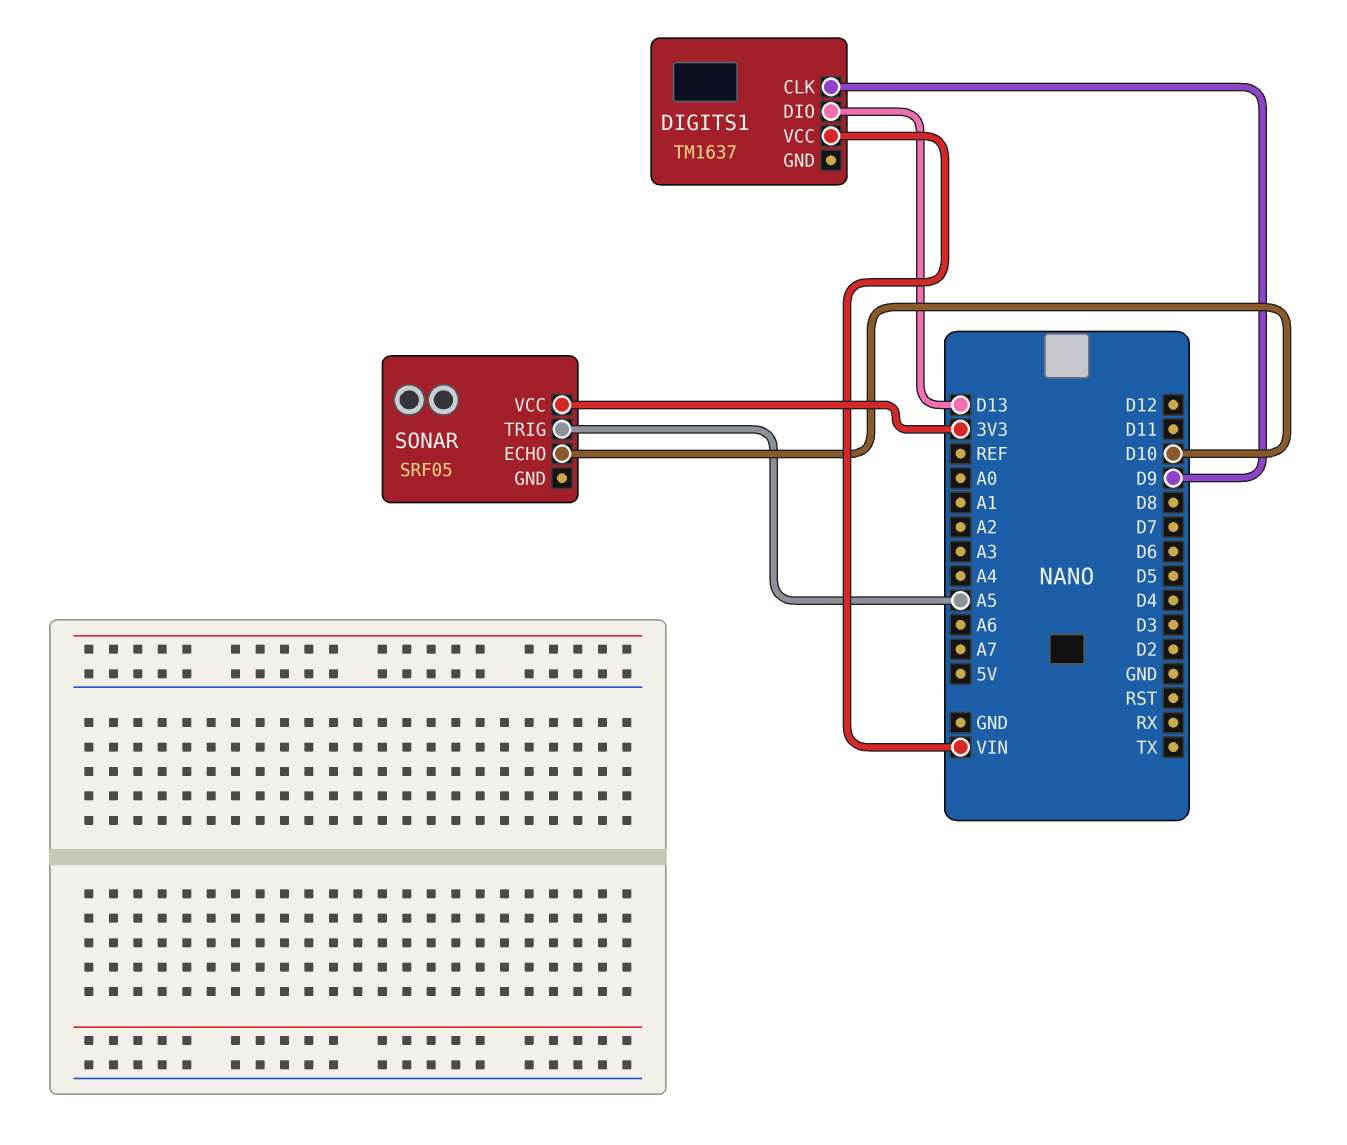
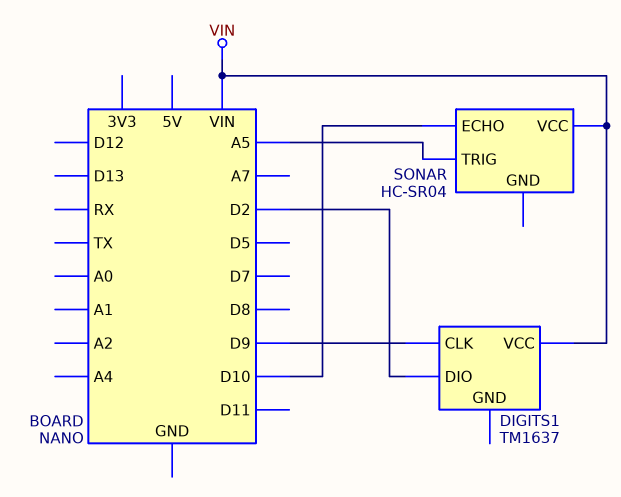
DIGITS1 pin DIO: D13 -> D2
SONAR: SRF05 -> HC-SR04
SONAR pin VCC: 3V3 -> VIN

